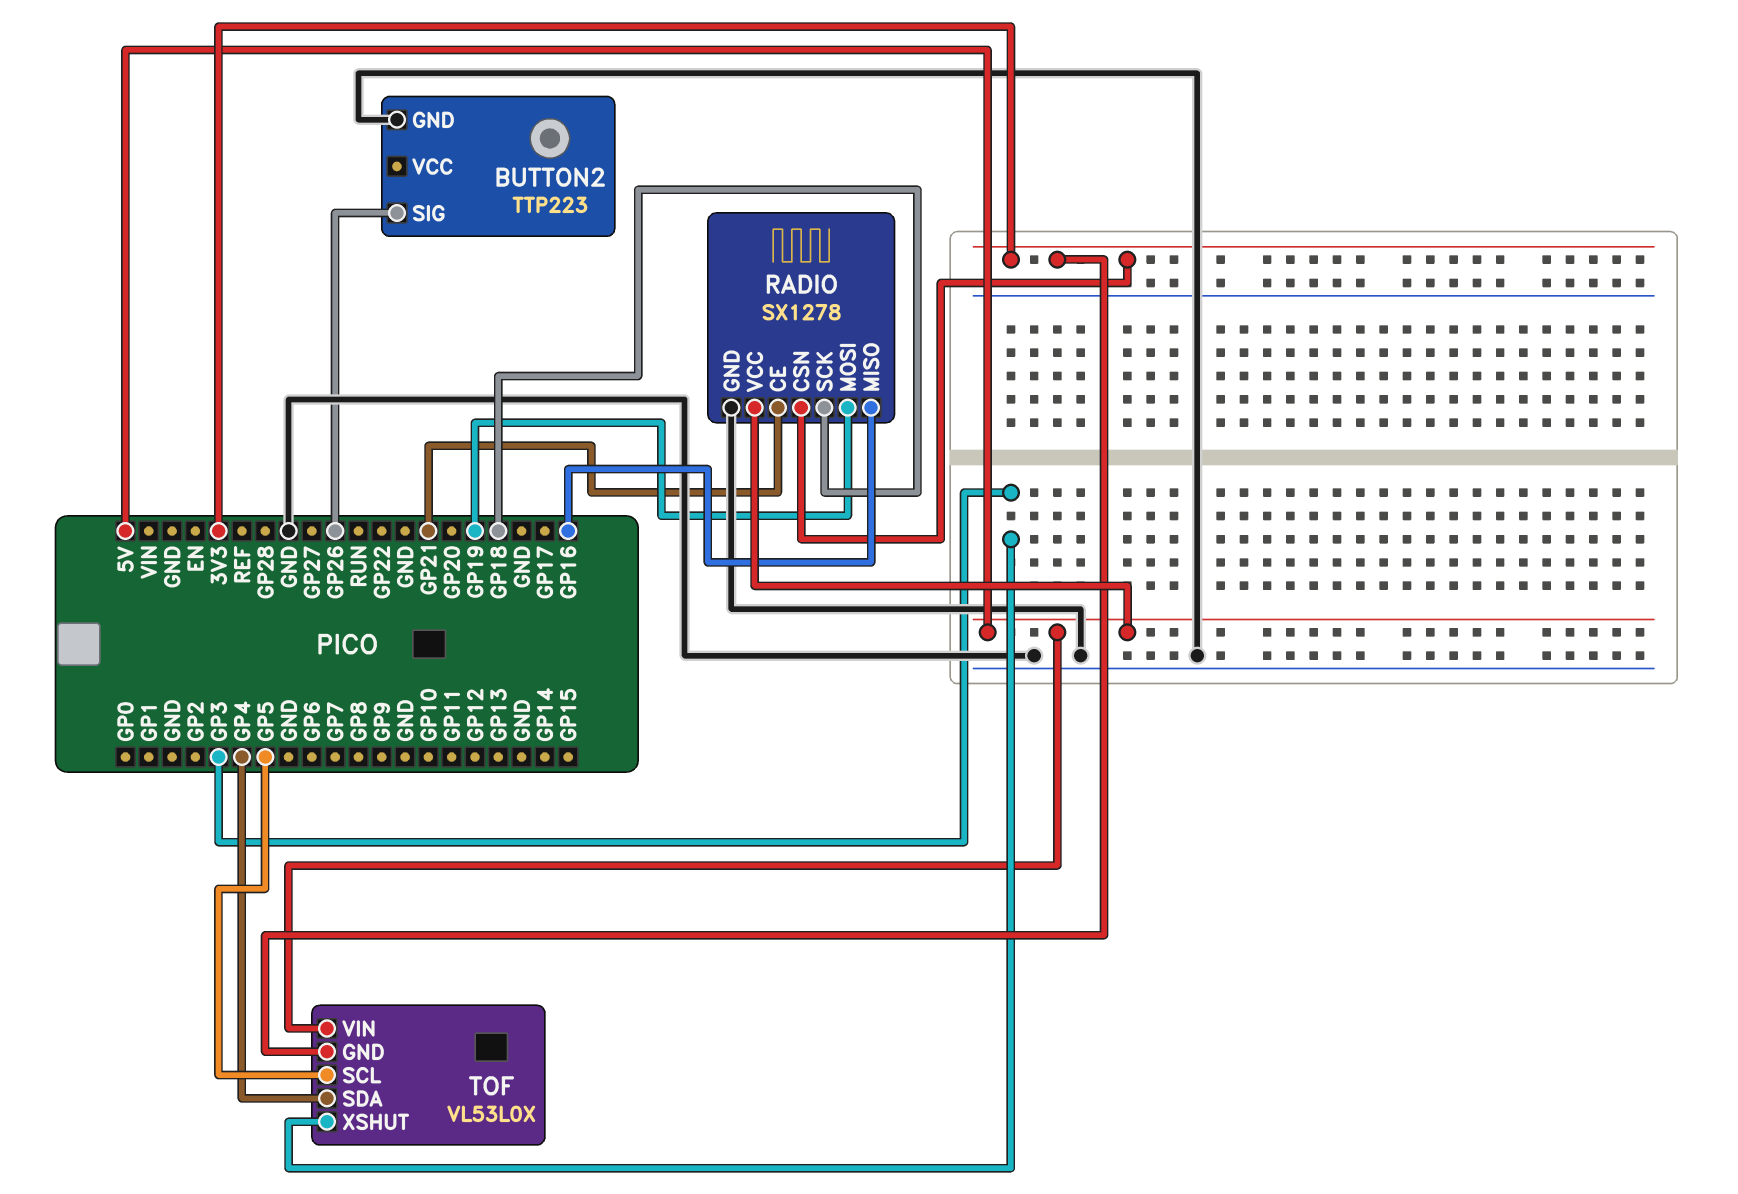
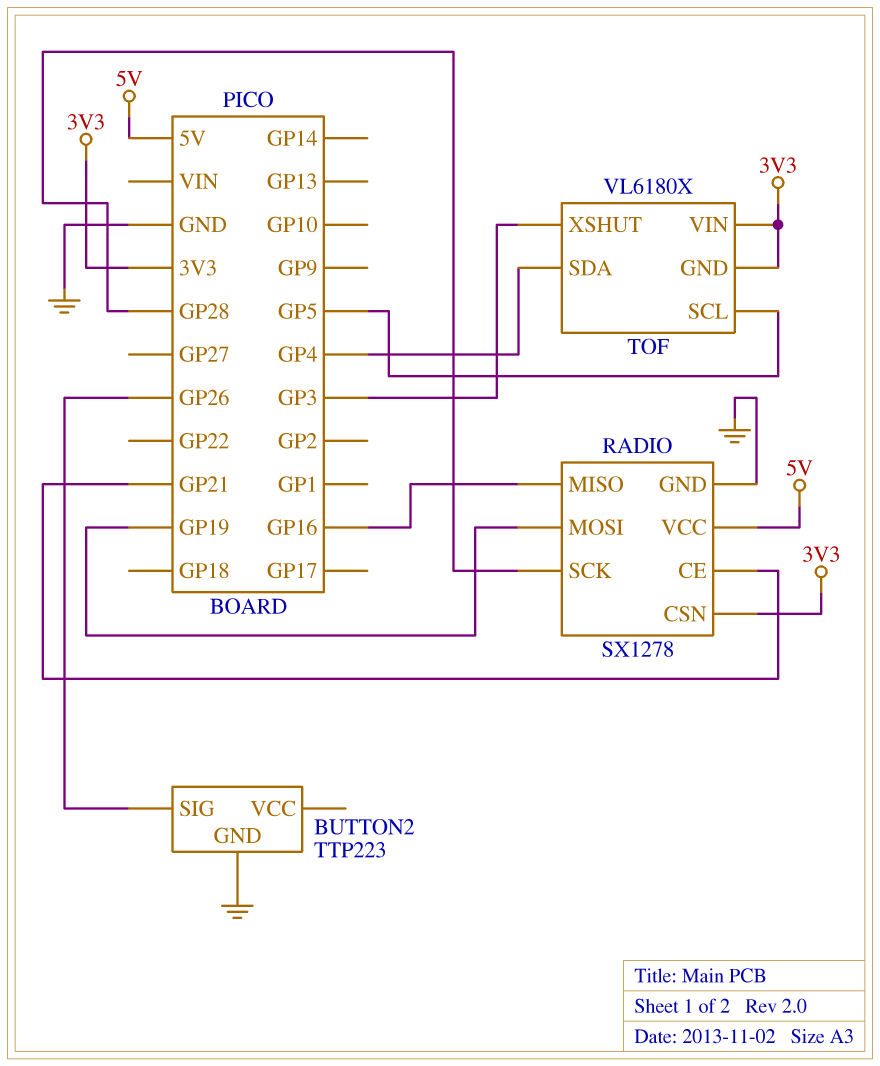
RADIO pin SCK: GP18 -> GP28
TOF: VL53L0X -> VL6180X
TOF pin VIN: 5V -> 3V3

